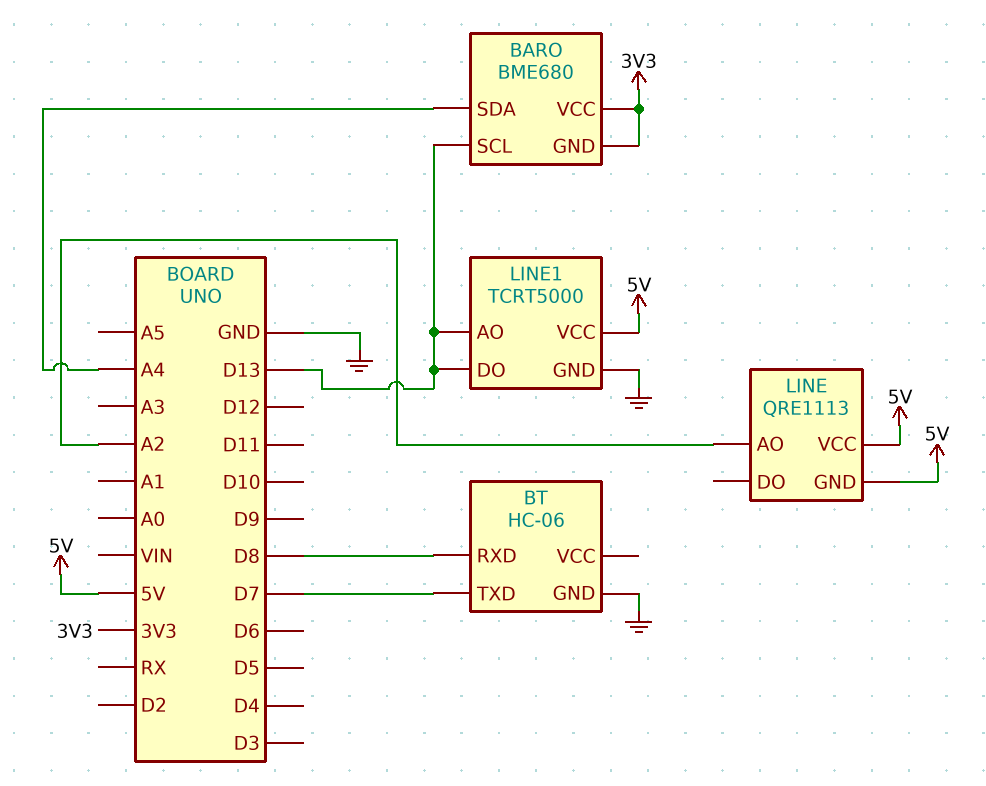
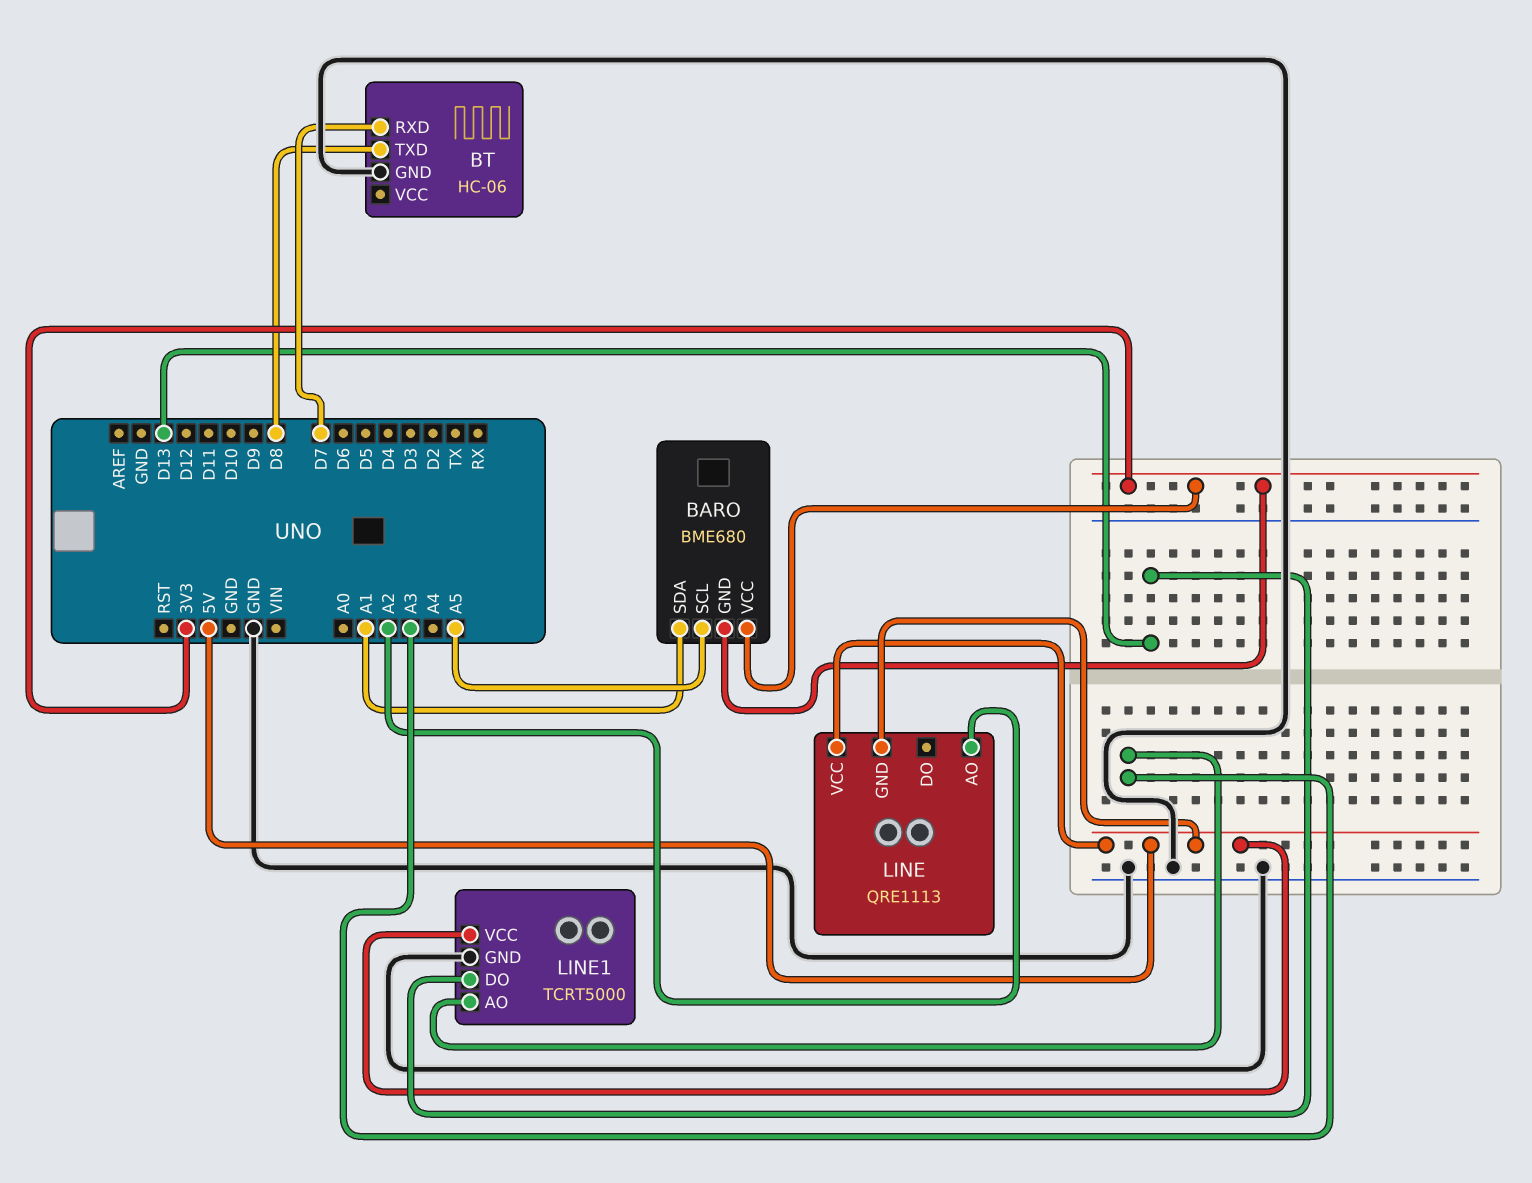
BARO pin SCL: D13 -> A5
BARO pin SDA: A4 -> A1
BT pin RXD: D8 -> D7
BT pin TXD: D7 -> D8
LINE1 pin AO: D13 -> A3

